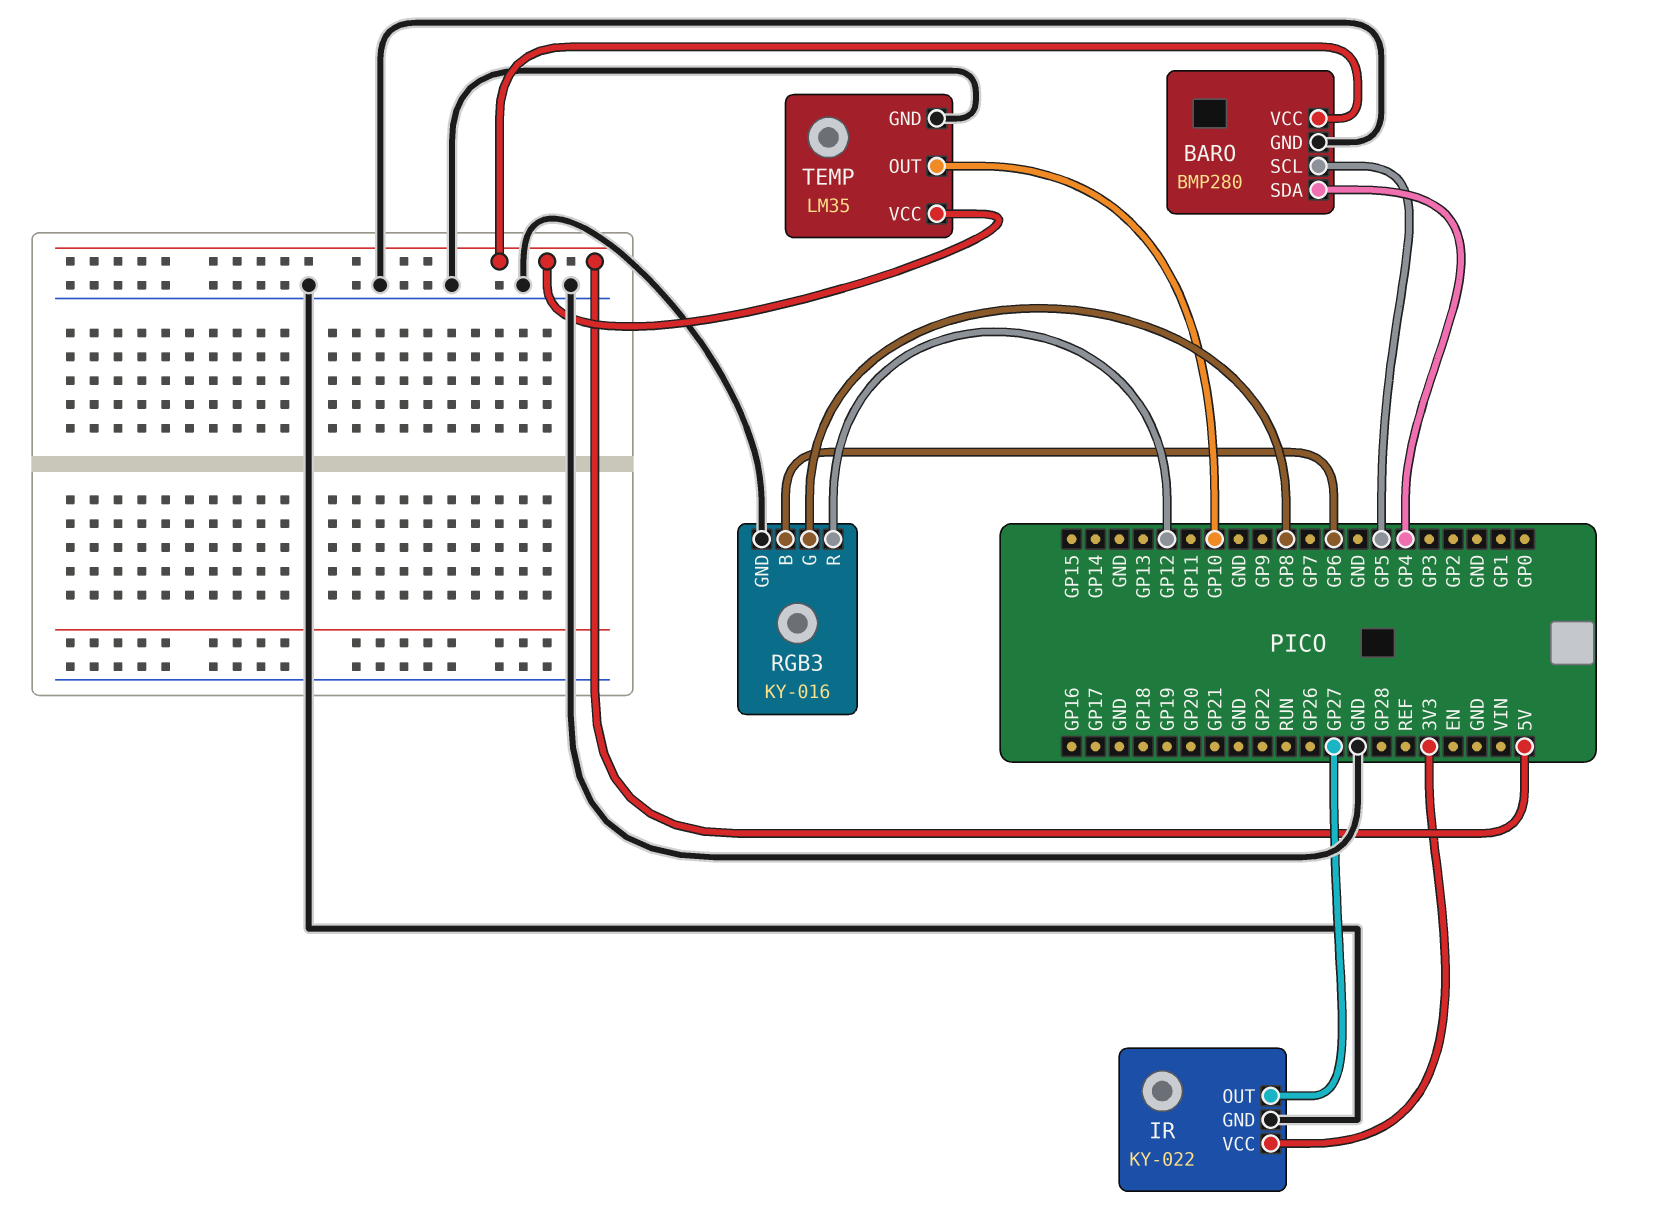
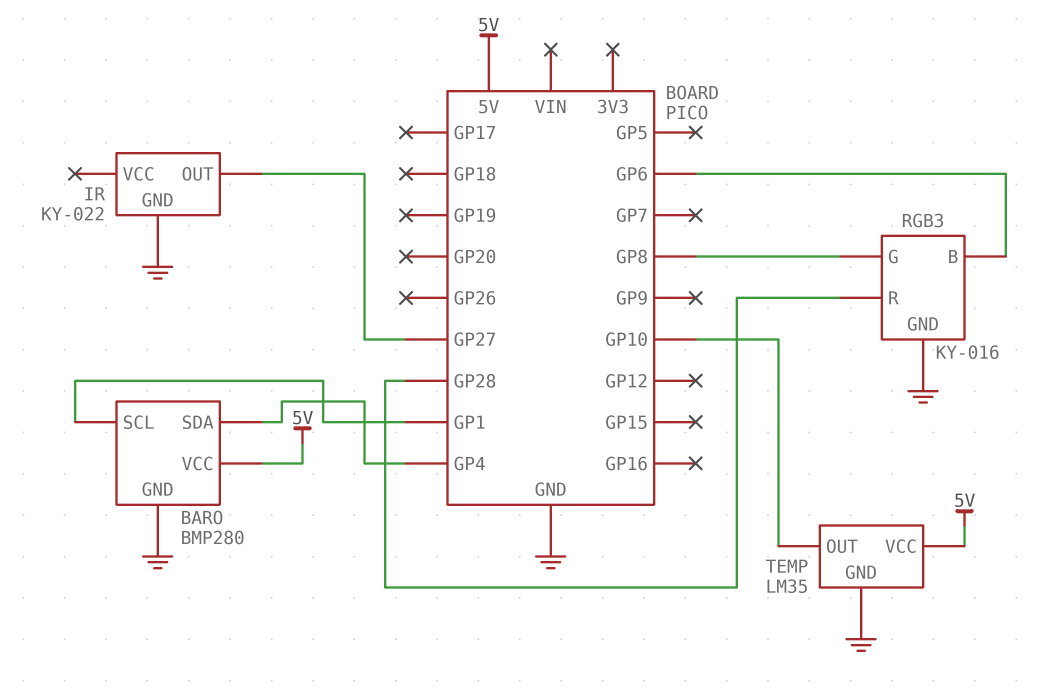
BARO pin SCL: GP5 -> GP1
IR pin VCC: 3V3 -> none
RGB3 pin R: GP12 -> GP28

